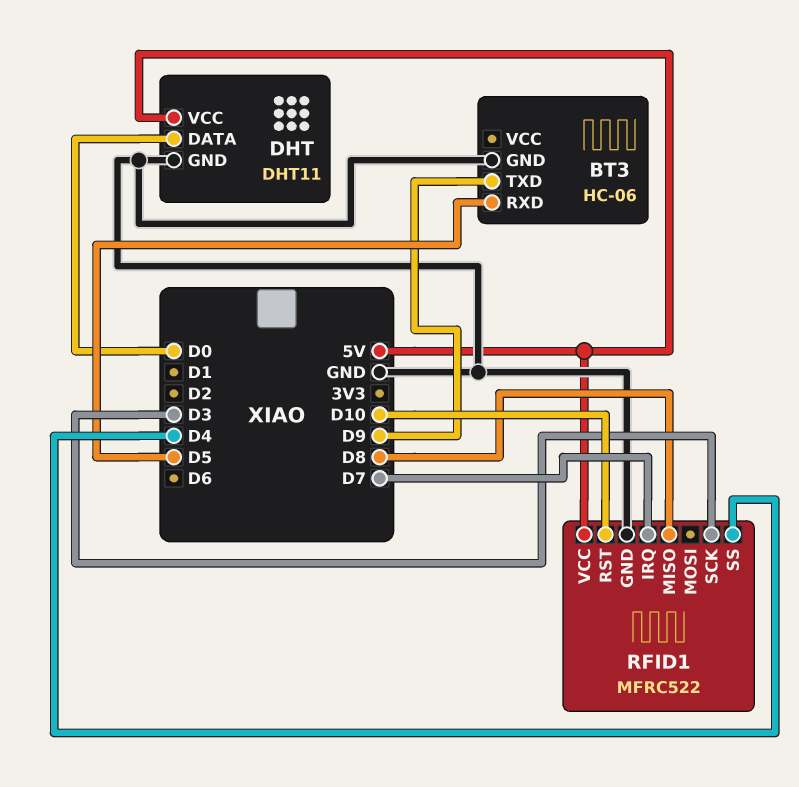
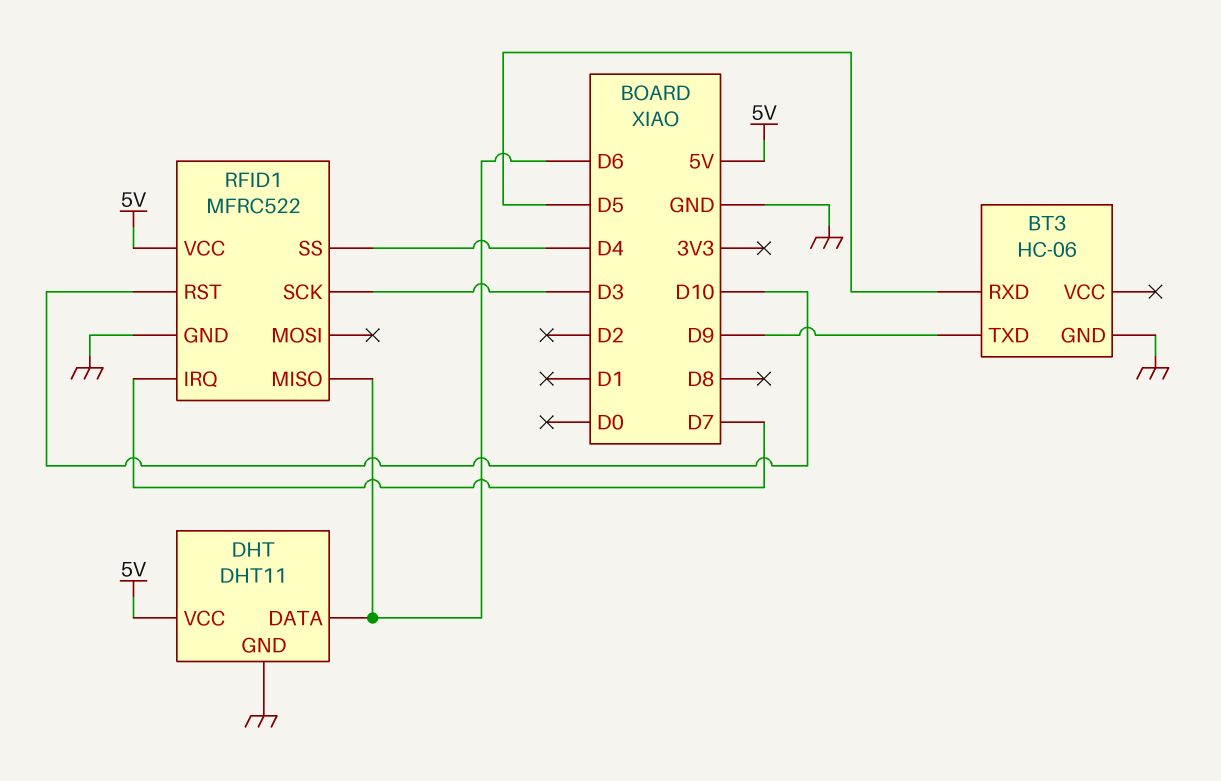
DHT pin DATA: D0 -> D6
RFID1 pin MISO: D8 -> D6

